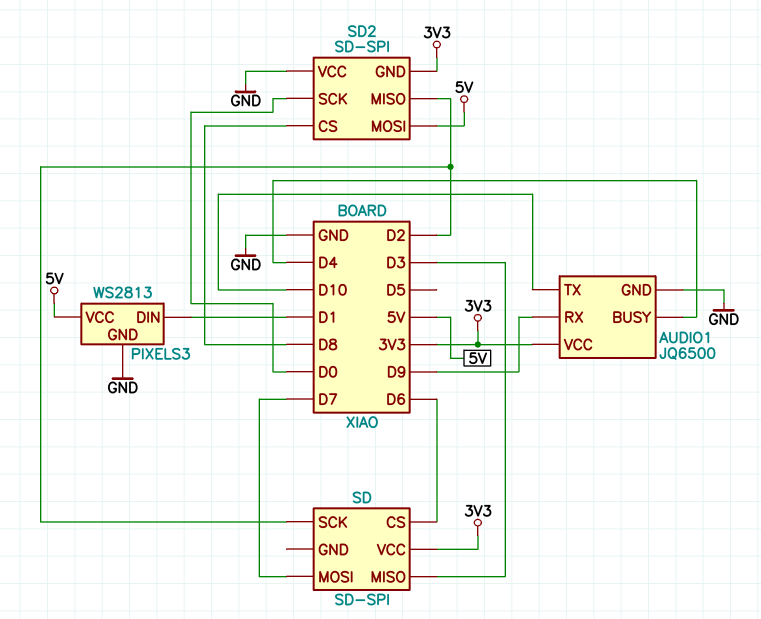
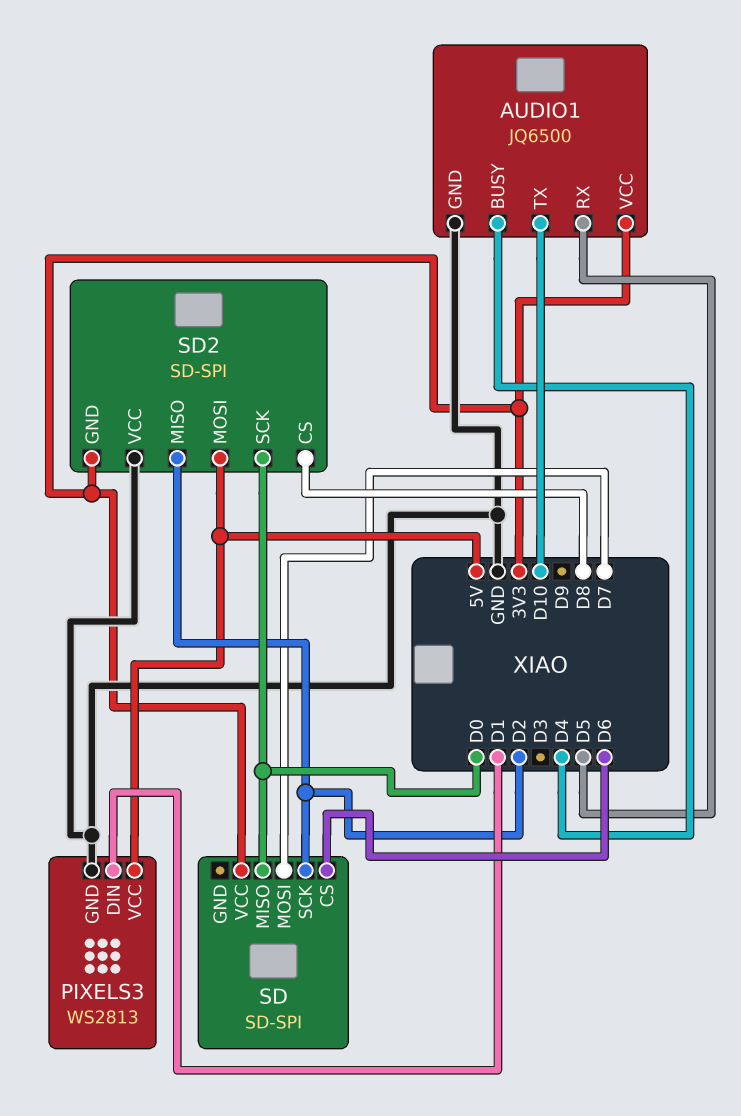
AUDIO1 pin RX: D9 -> D5
SD pin MISO: D3 -> D0

